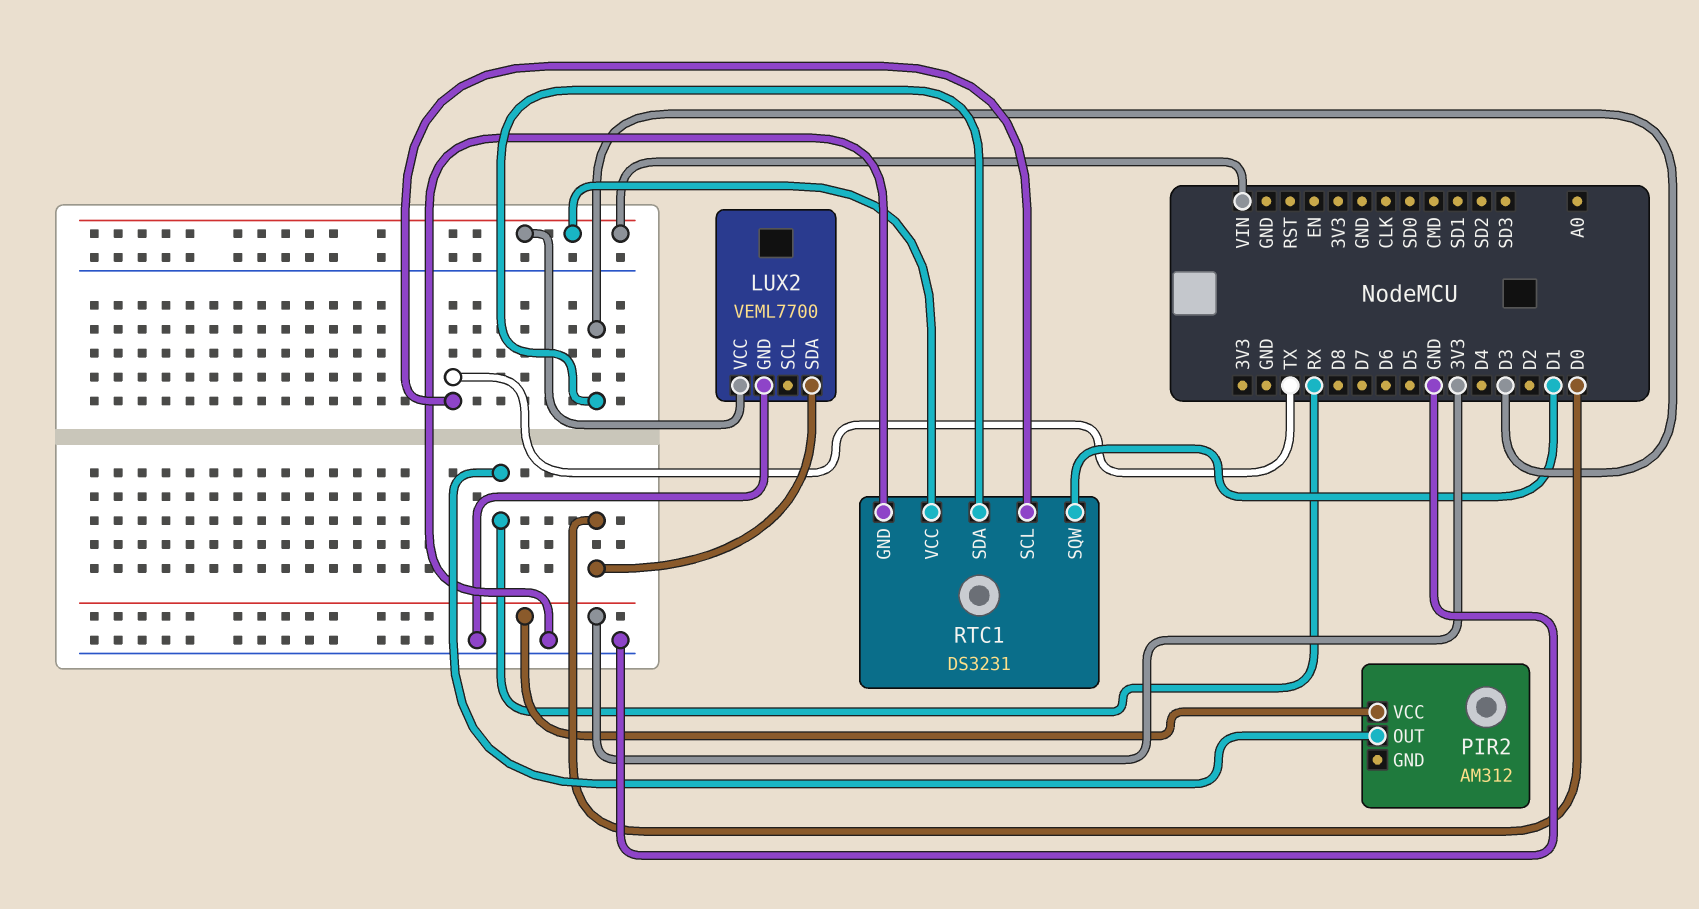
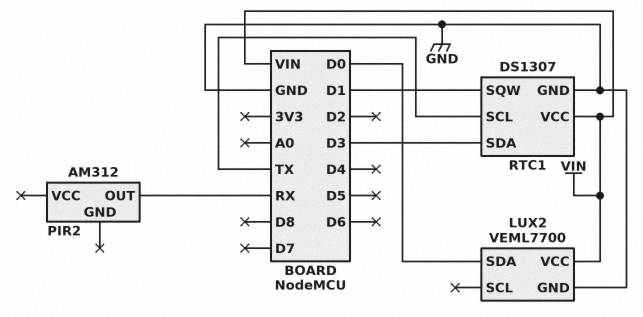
PIR2 pin VCC: 3V3 -> none
RTC1: DS3231 -> DS1307

